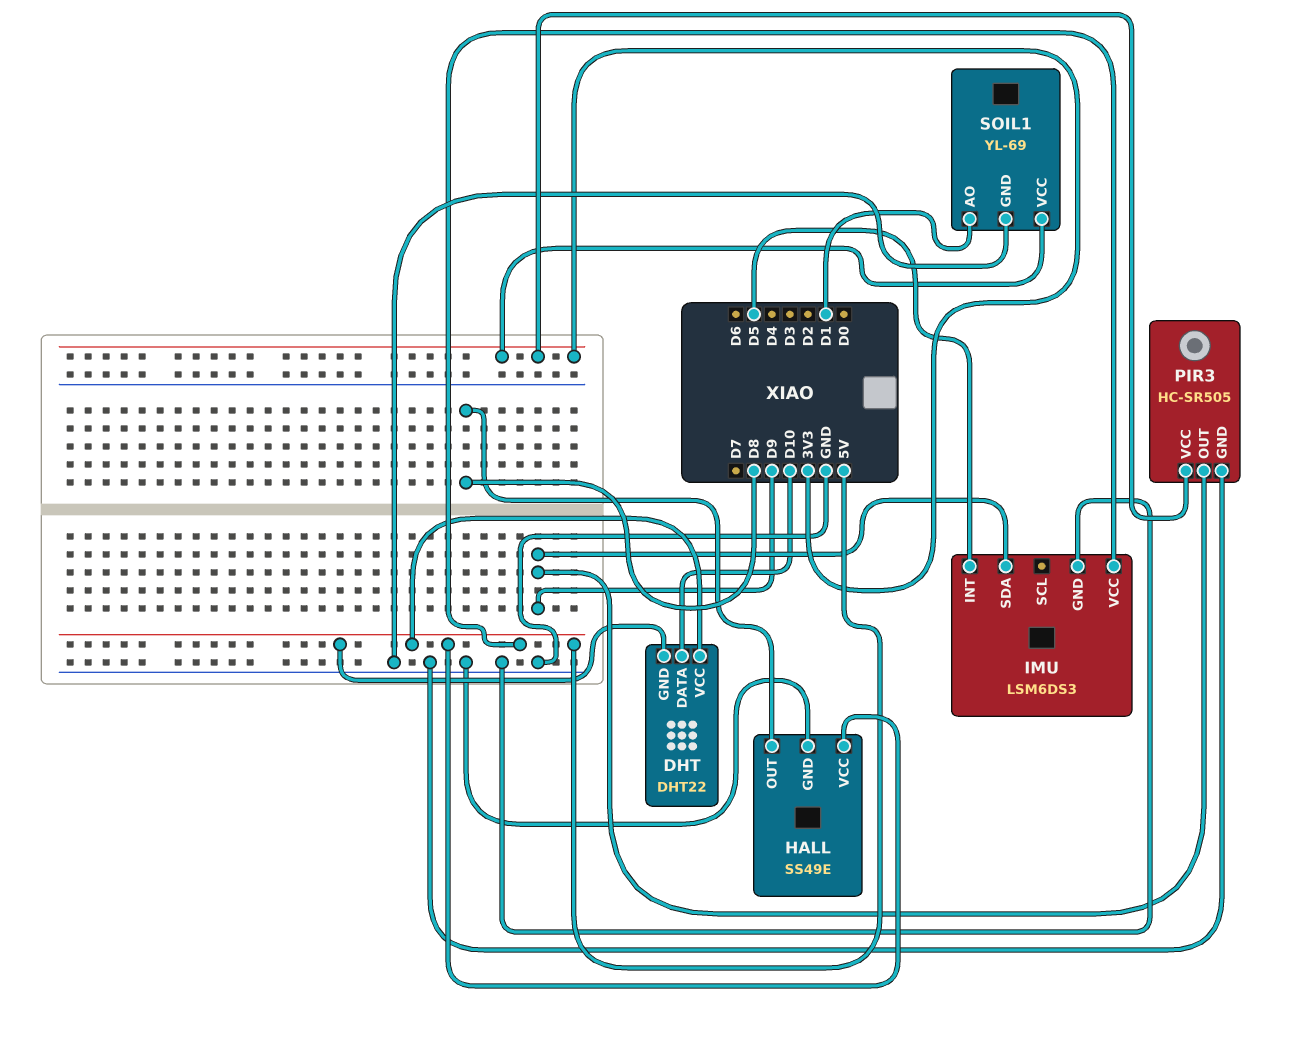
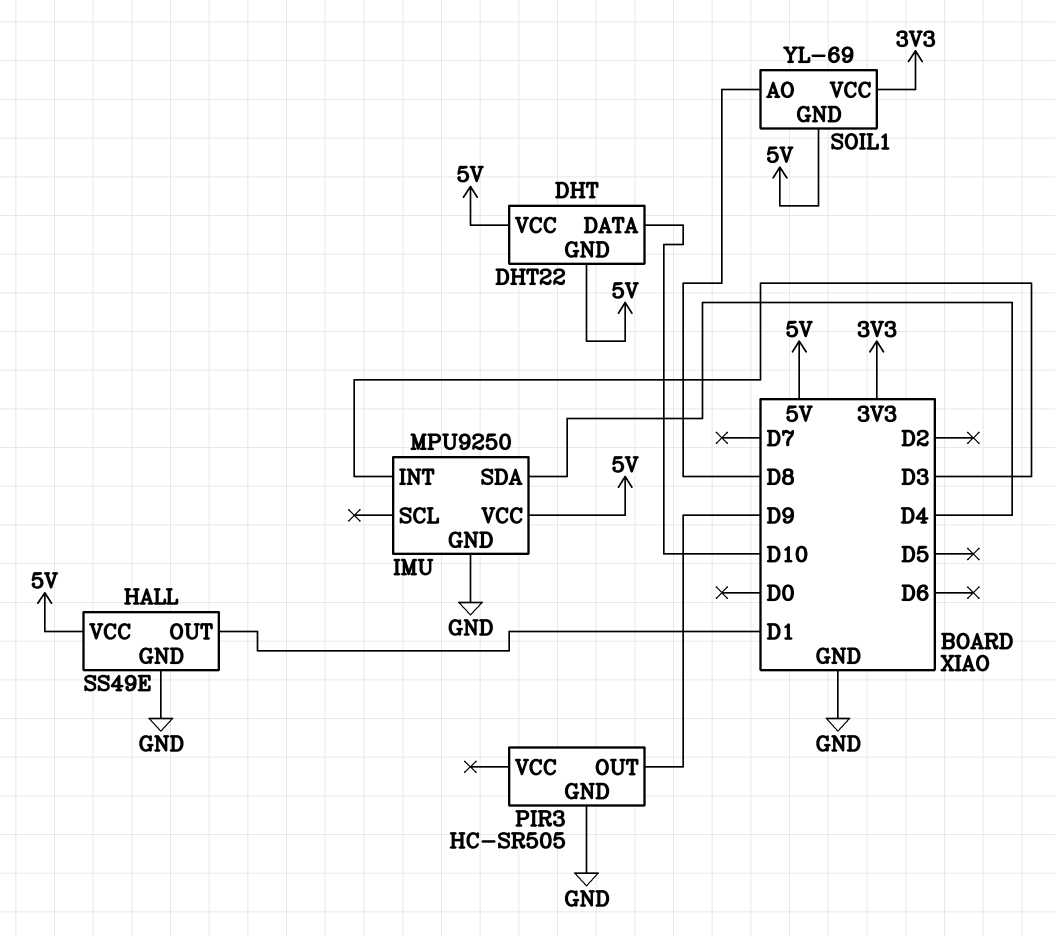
HALL pin OUT: D8 -> D1
IMU: LSM6DS3 -> MPU9250
IMU pin INT: D5 -> D3
IMU pin SDA: D9 -> D4
PIR3 pin VCC: 3V3 -> none
SOIL1 pin AO: D1 -> D8
SOIL1 pin GND: GND -> 5V

